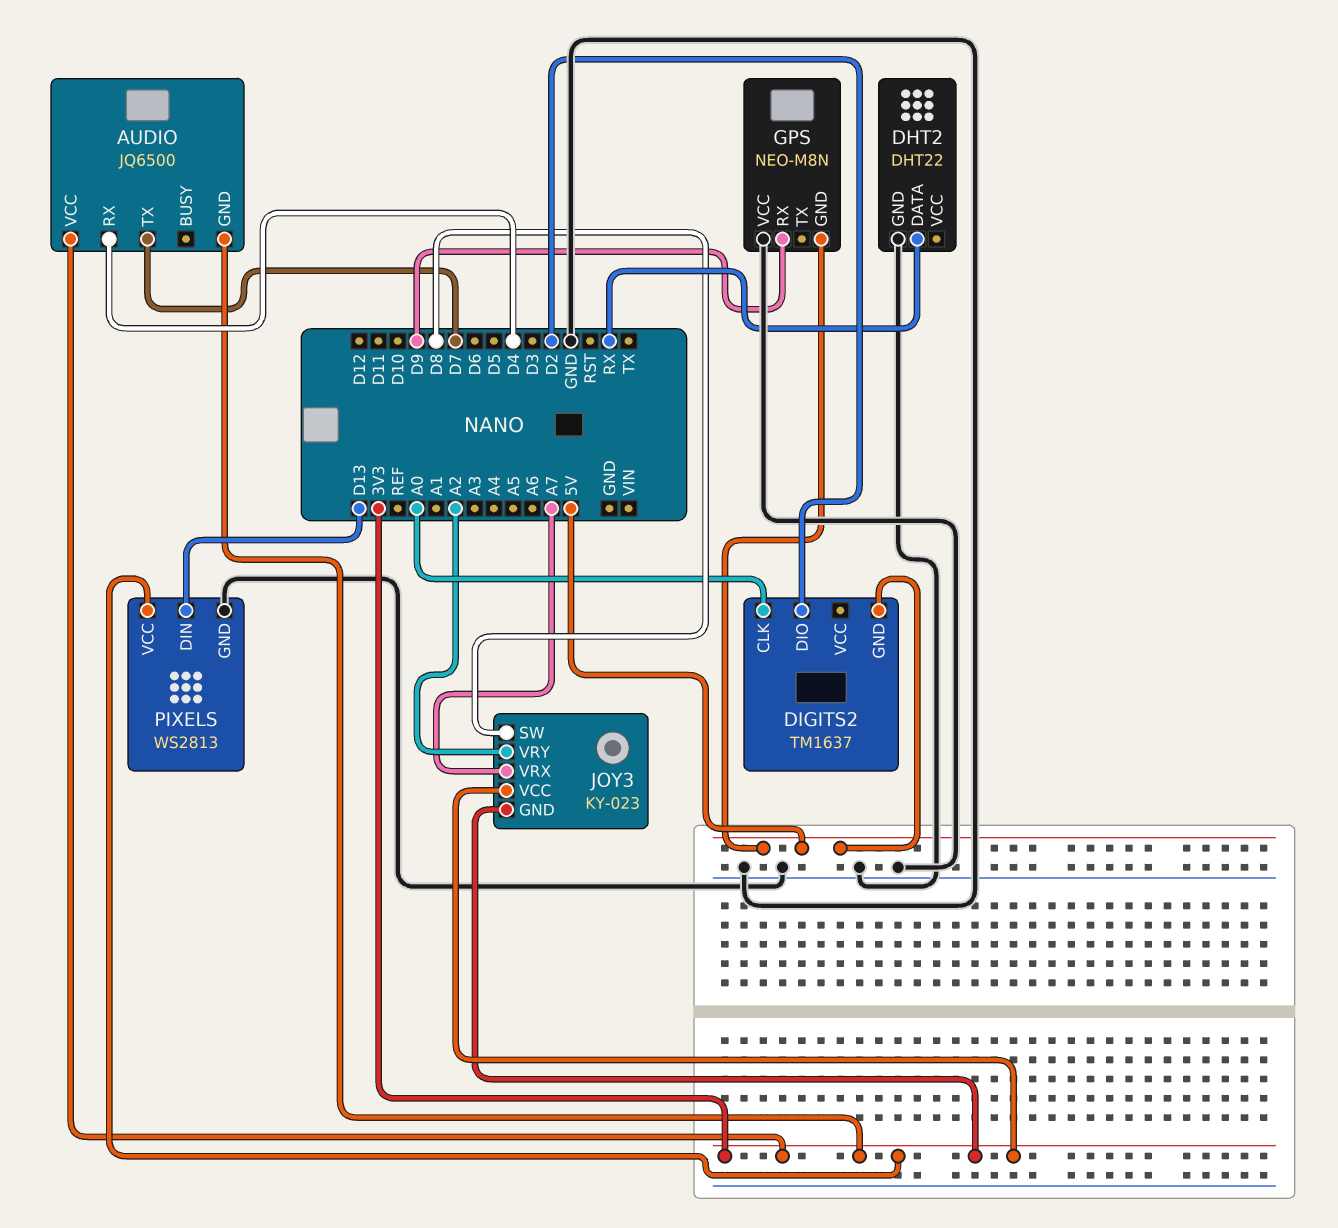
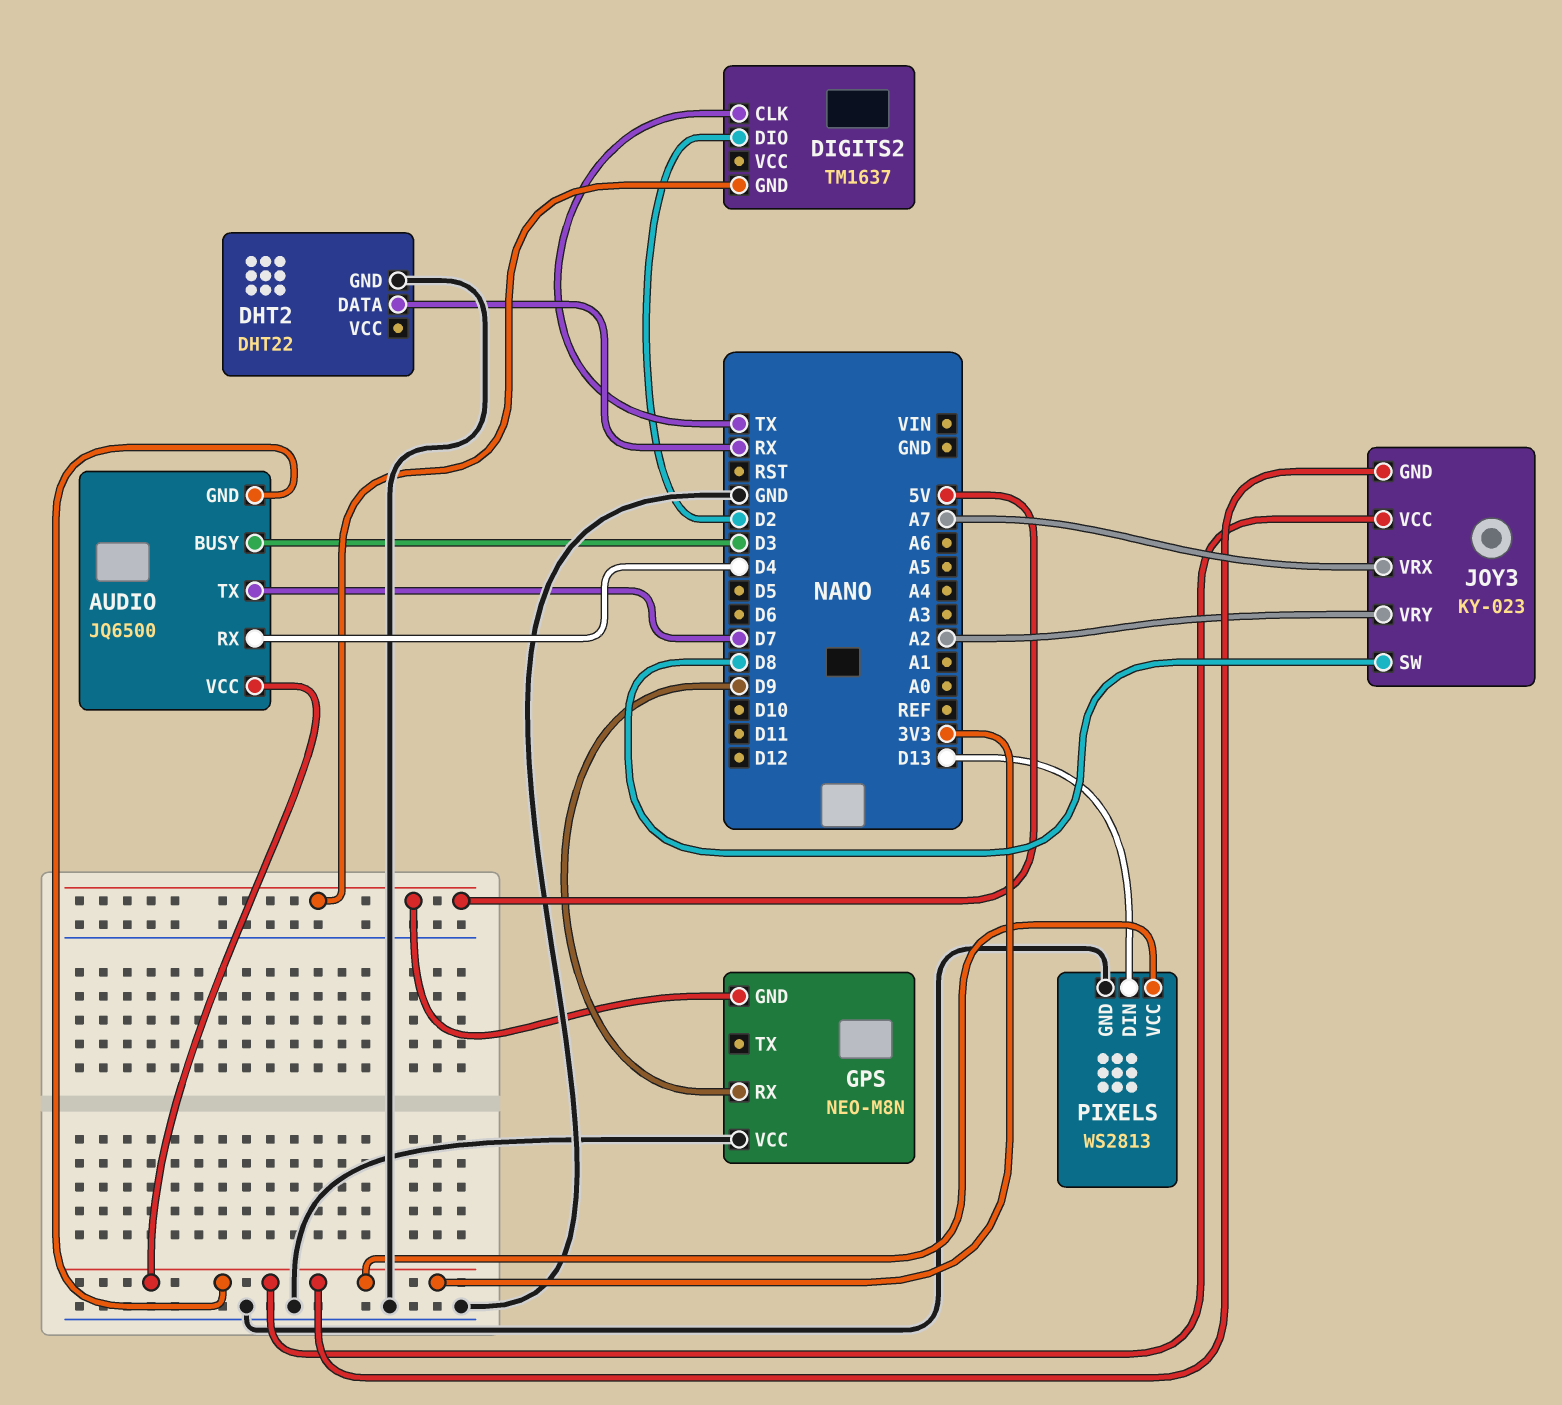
AUDIO pin BUSY: none -> D3
DIGITS2 pin CLK: A0 -> TX

